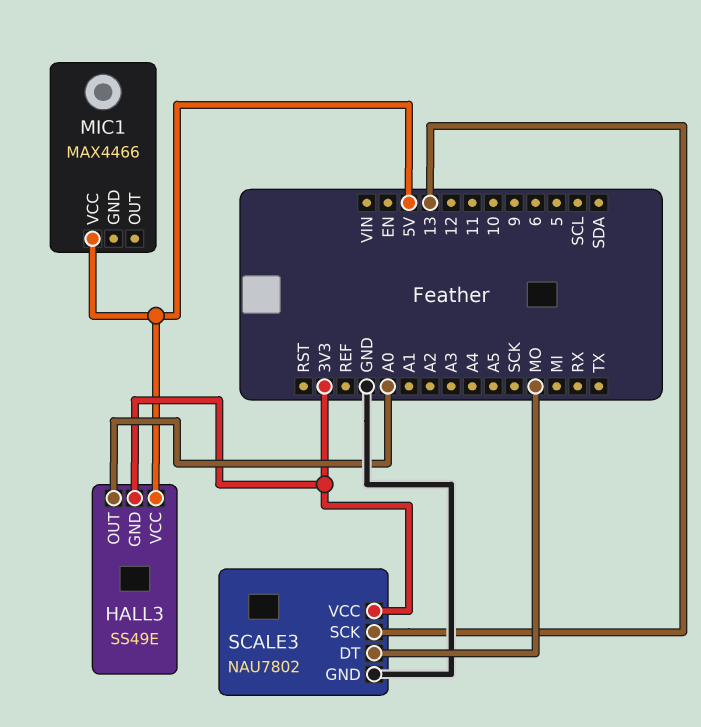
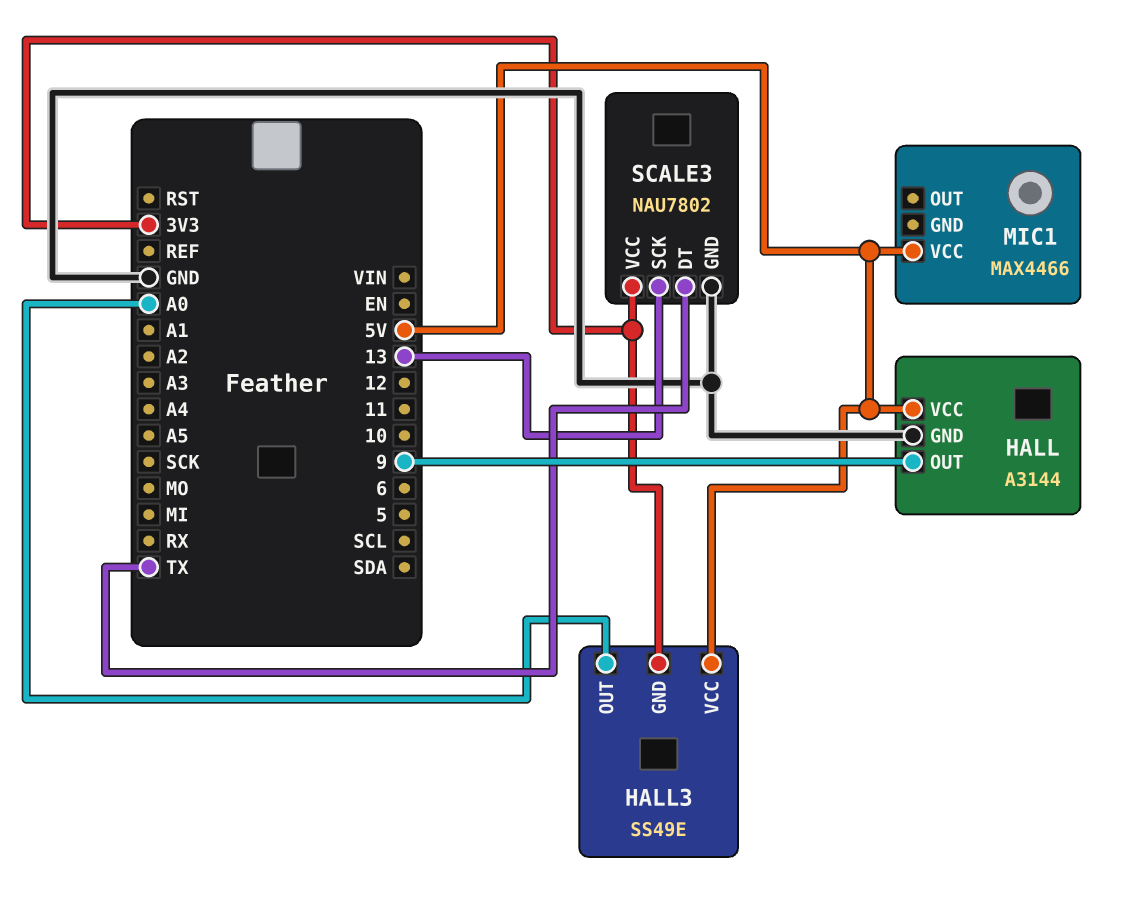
HALL: none -> A3144
HALL pin GND: none -> GND
HALL pin OUT: none -> 9
HALL pin VCC: none -> 5V
SCALE3 pin DT: MO -> TX

